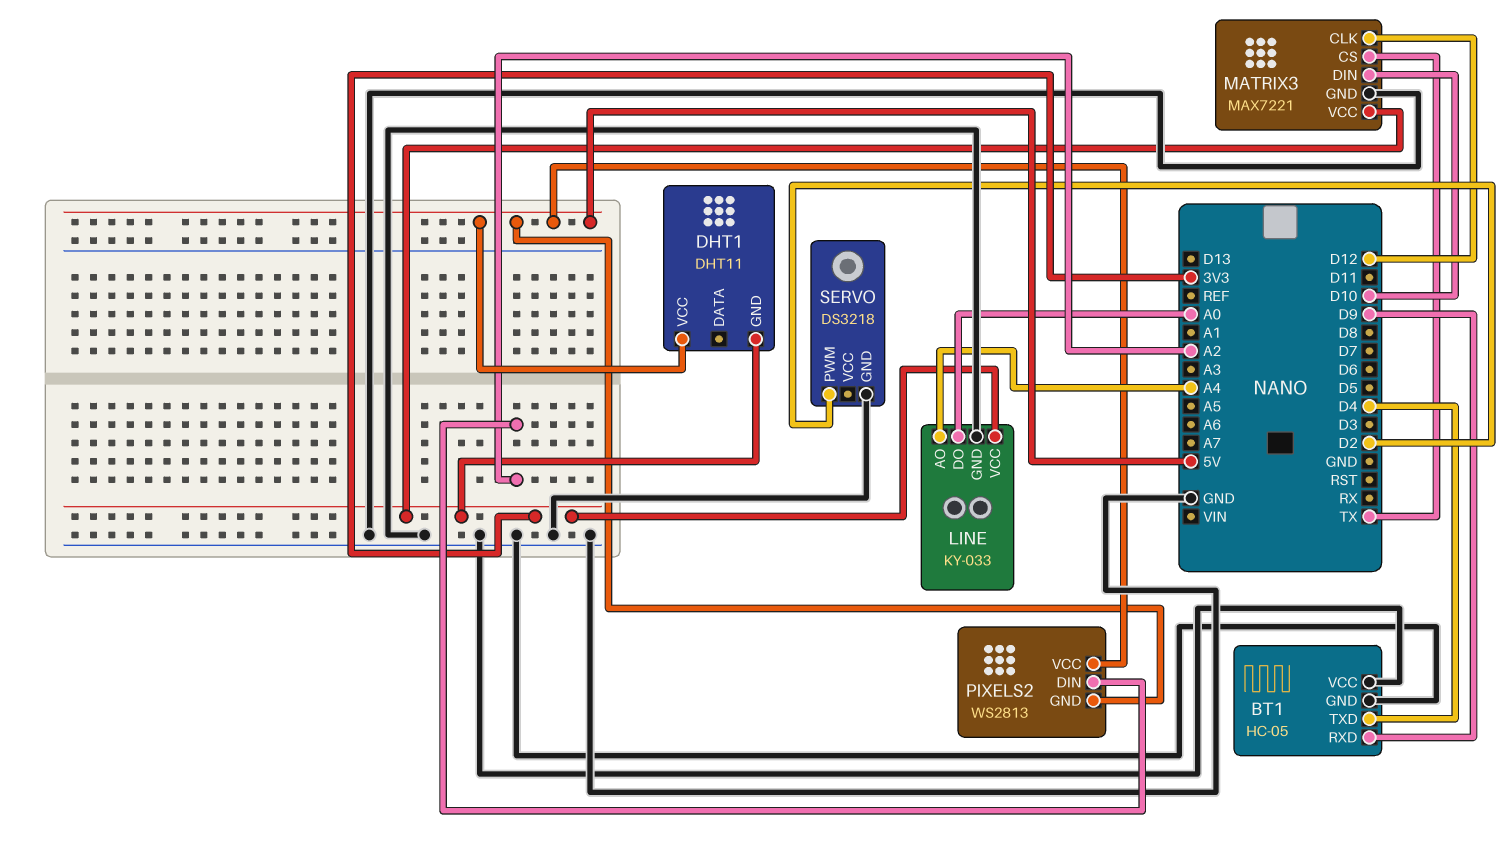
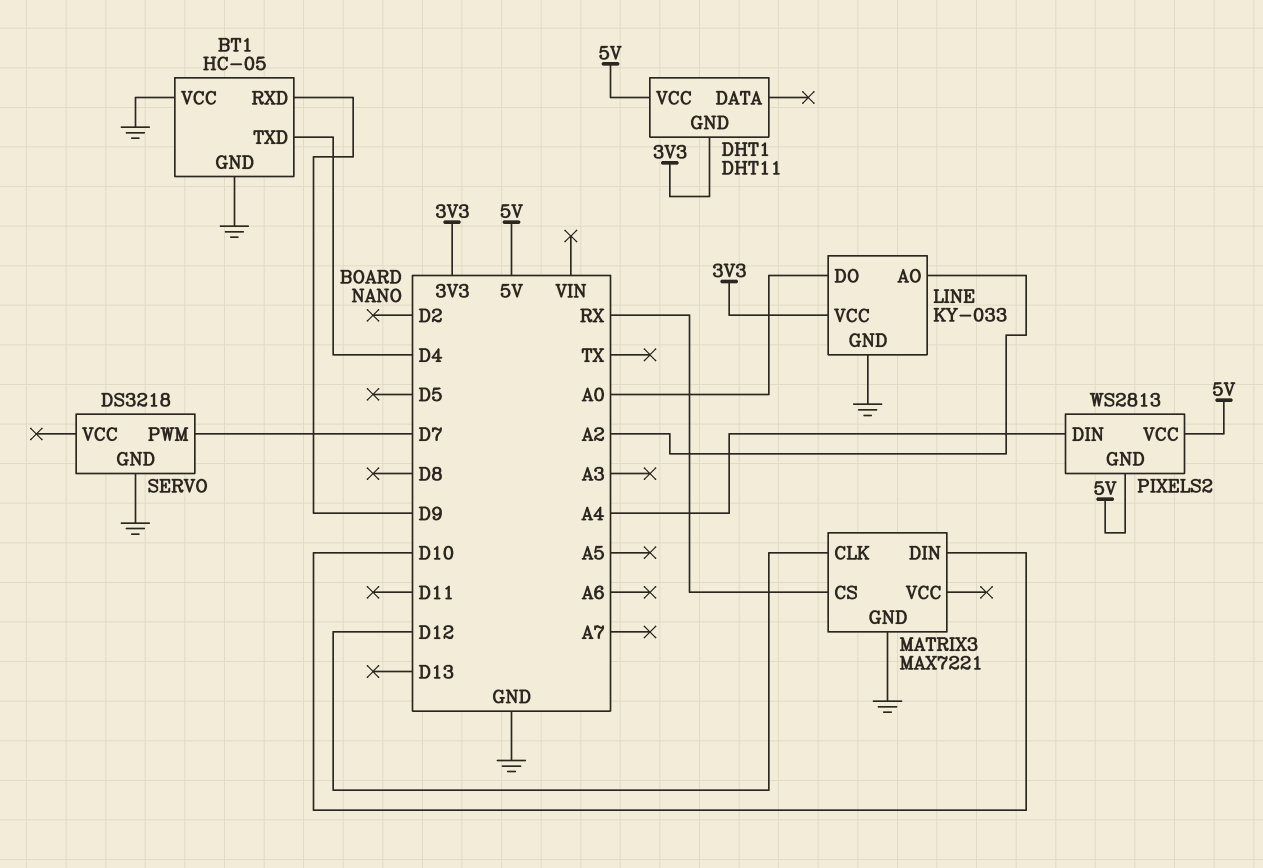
LINE pin AO: A4 -> A2
MATRIX3 pin CS: TX -> RX
MATRIX3 pin VCC: 3V3 -> none
PIXELS2 pin DIN: A2 -> A4
SERVO pin PWM: D2 -> D7

